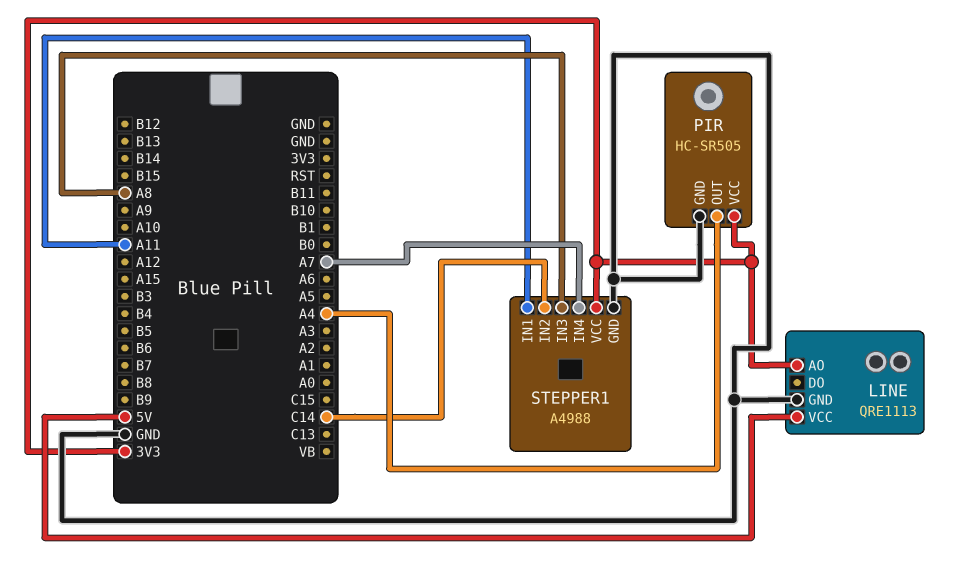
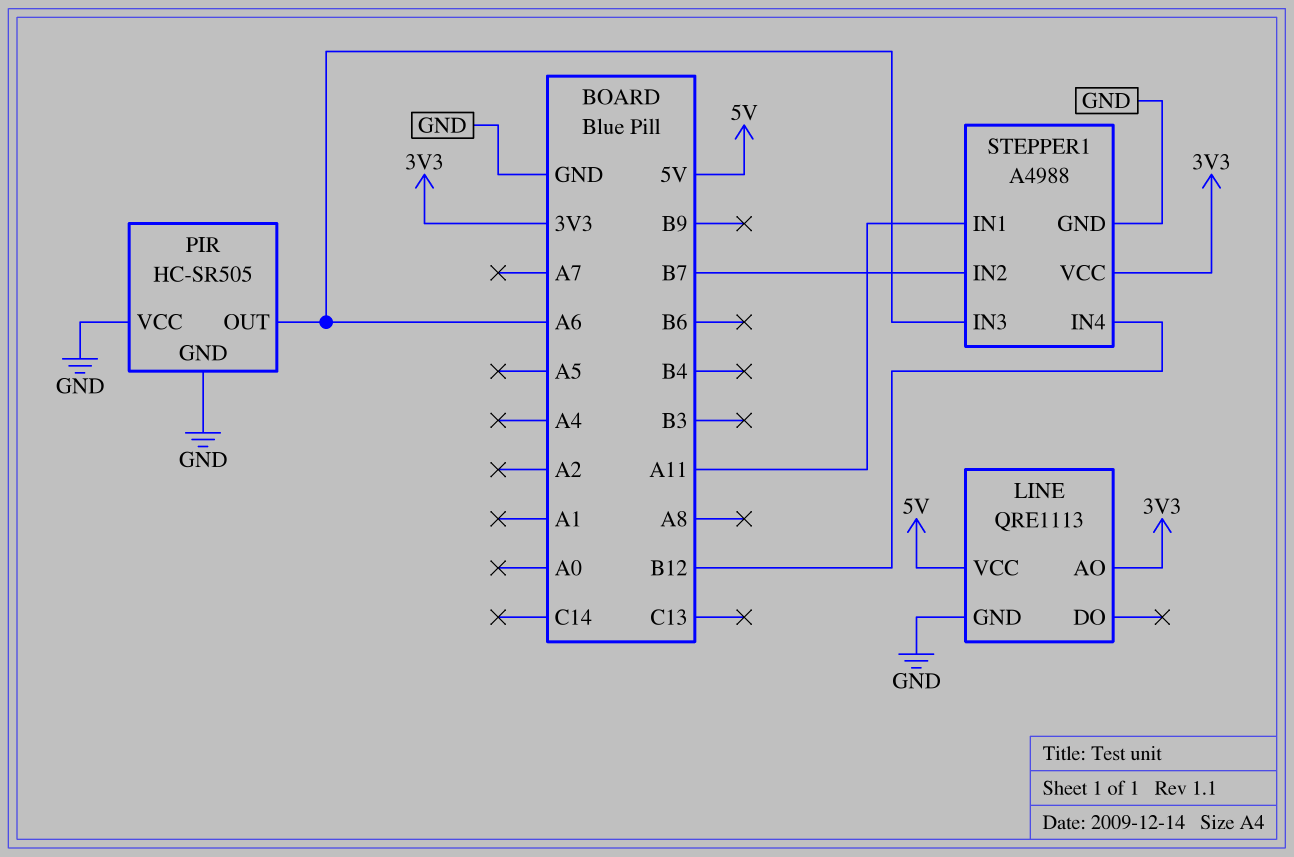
PIR pin OUT: A4 -> A6
PIR pin VCC: 3V3 -> GND
STEPPER1 pin IN2: C14 -> B7
STEPPER1 pin IN3: A8 -> A6
STEPPER1 pin IN4: A7 -> B12

